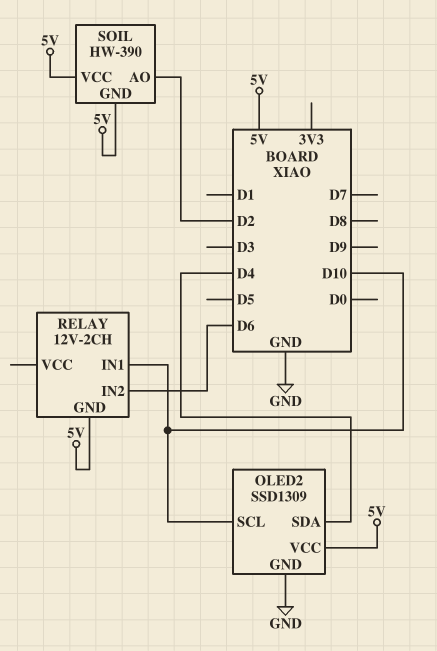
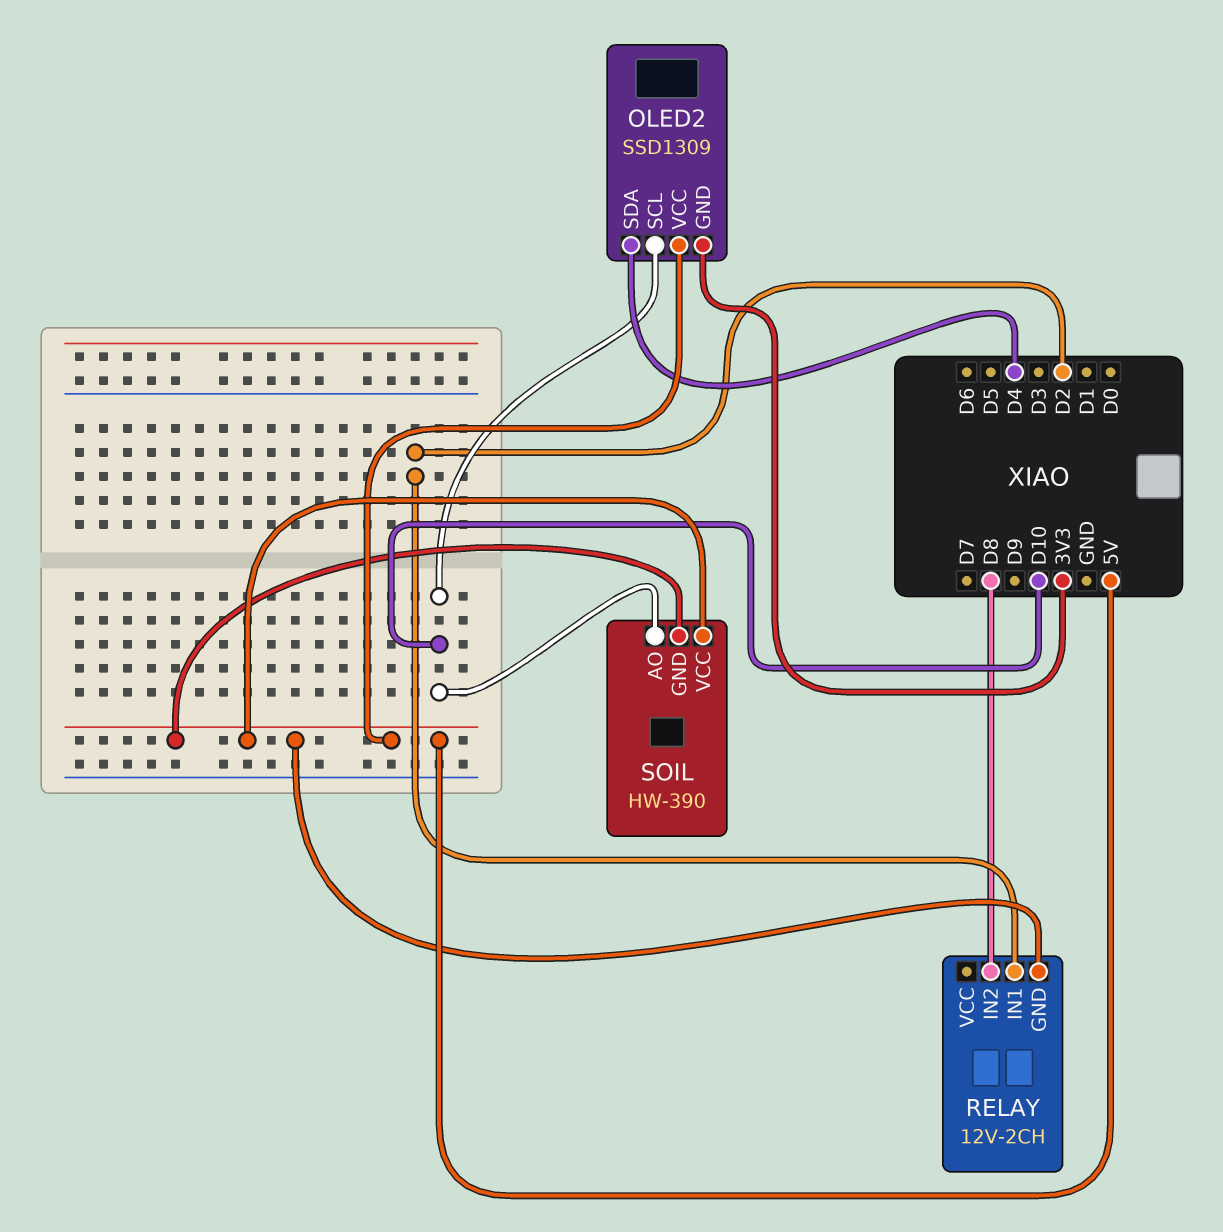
OLED2 pin GND: GND -> 3V3
RELAY pin IN1: D10 -> D2
RELAY pin IN2: D6 -> D8
SOIL pin AO: D2 -> D10

